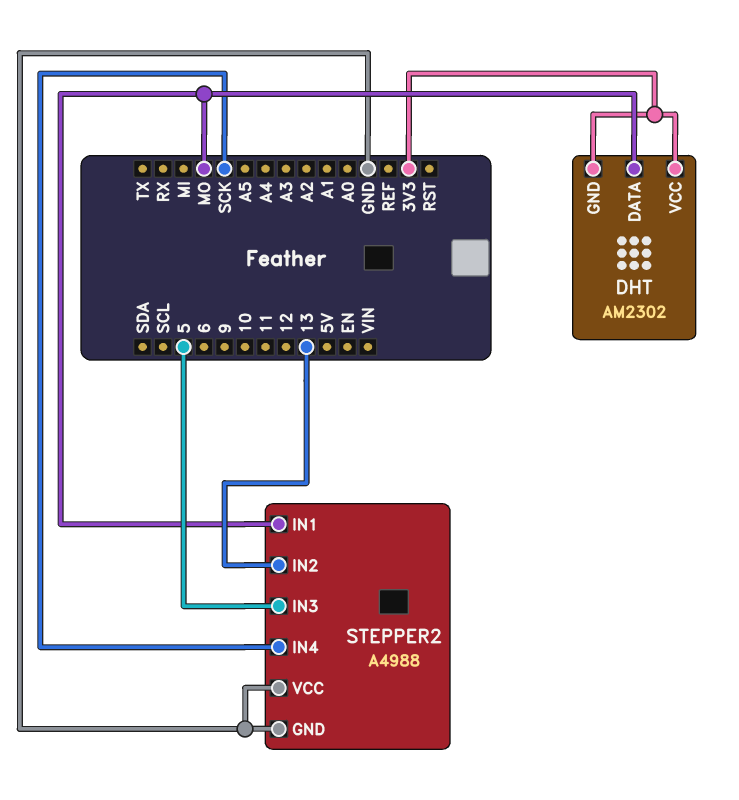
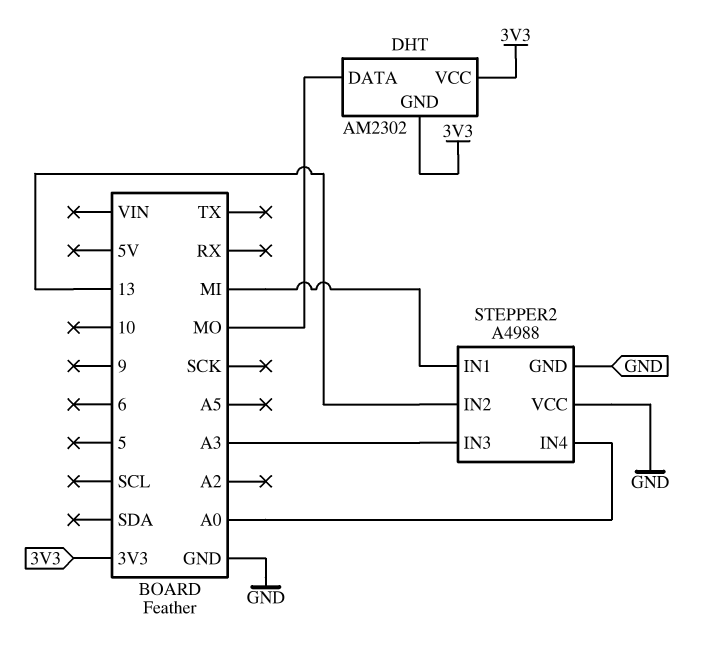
STEPPER2 pin IN1: MO -> MI
STEPPER2 pin IN3: 5 -> A3
STEPPER2 pin IN4: SCK -> A0

